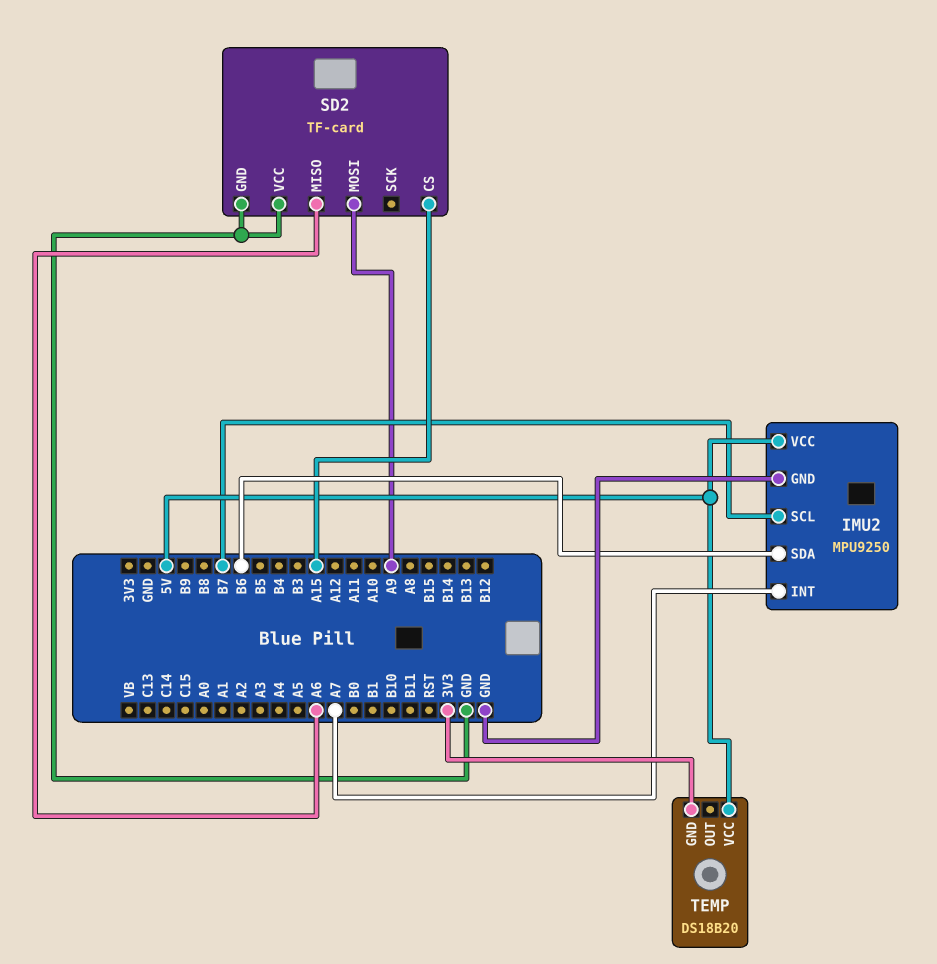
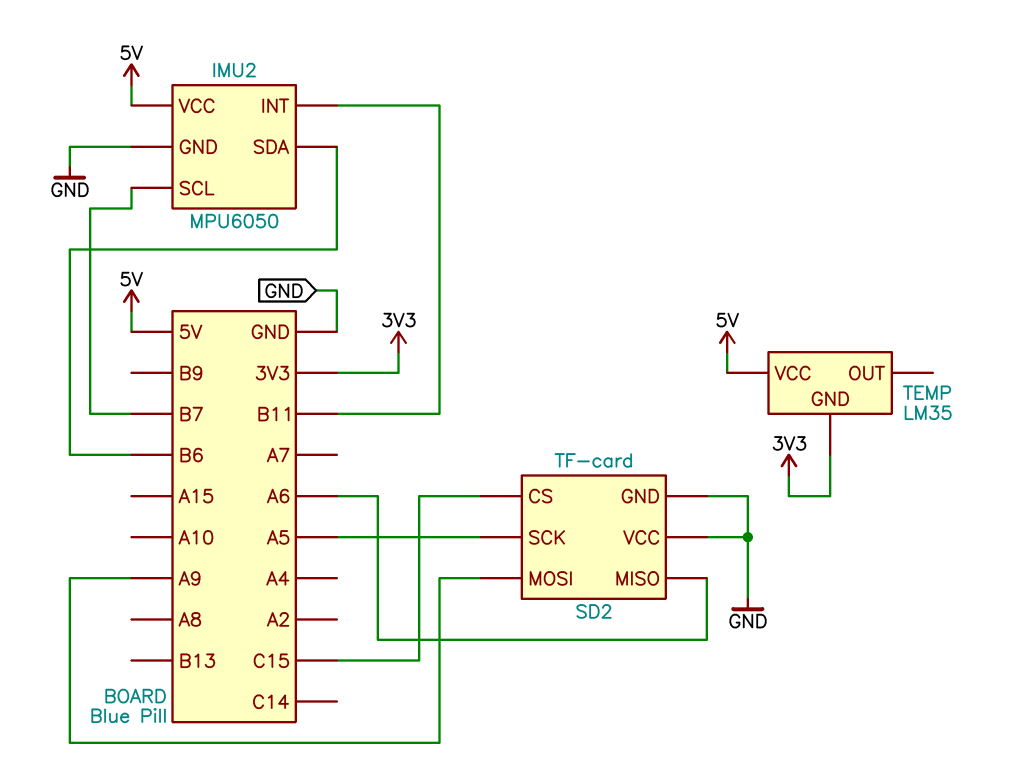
IMU2: MPU9250 -> MPU6050
IMU2 pin INT: A7 -> B11
SD2 pin CS: A15 -> C15
SD2 pin SCK: none -> A5
TEMP: DS18B20 -> LM35

